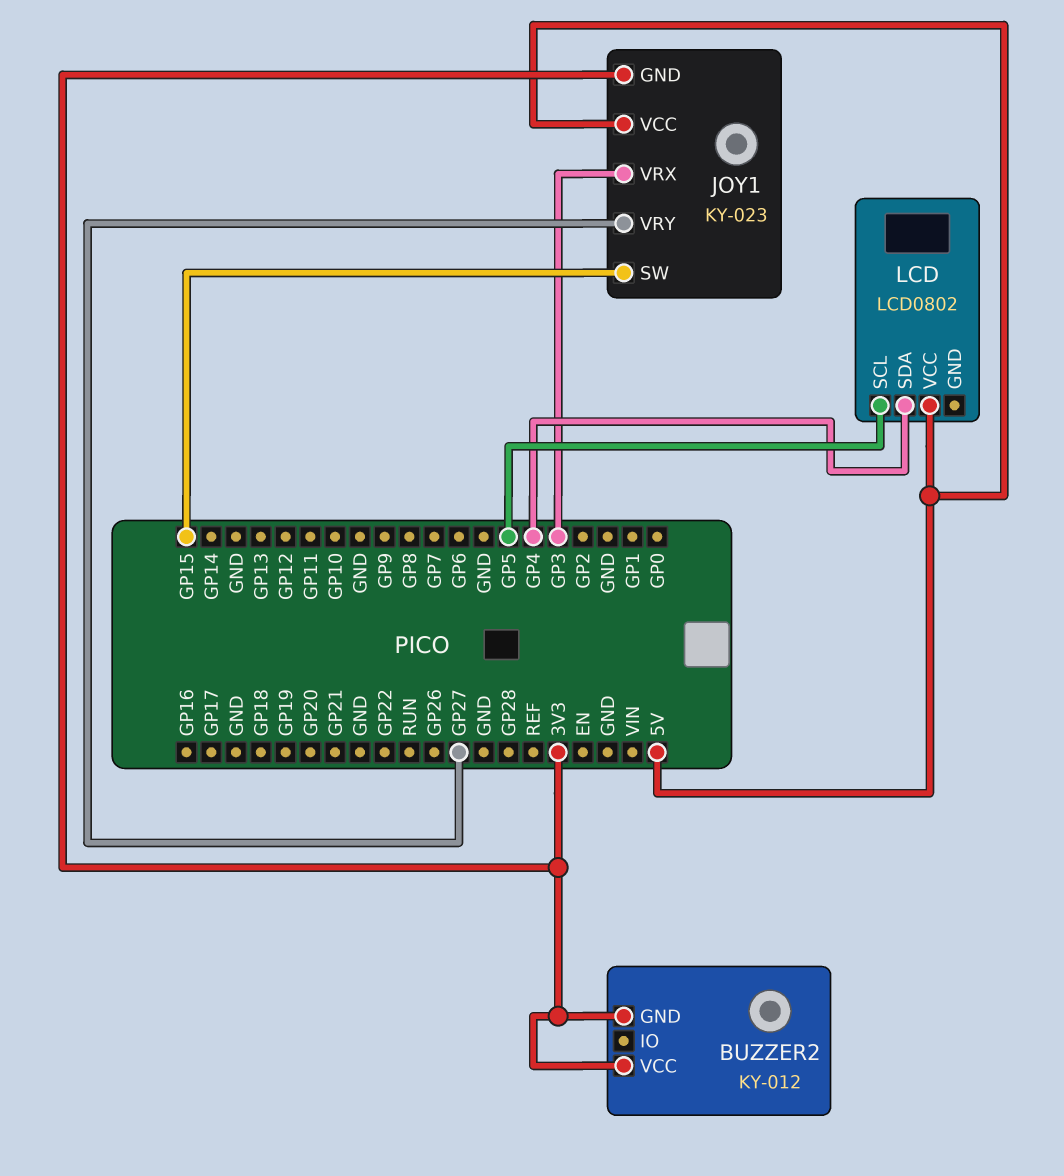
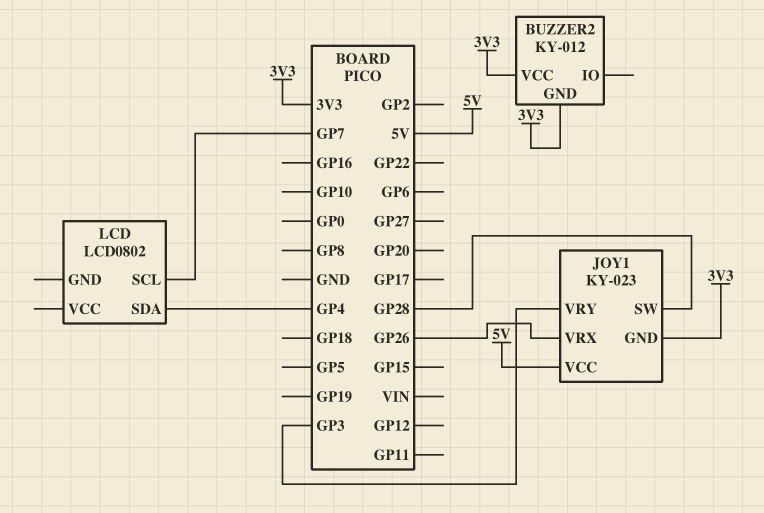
JOY1 pin SW: GP15 -> GP28
JOY1 pin VRX: GP3 -> GP26
JOY1 pin VRY: GP27 -> GP3
LCD pin SCL: GP5 -> GP7
LCD pin VCC: 5V -> none

